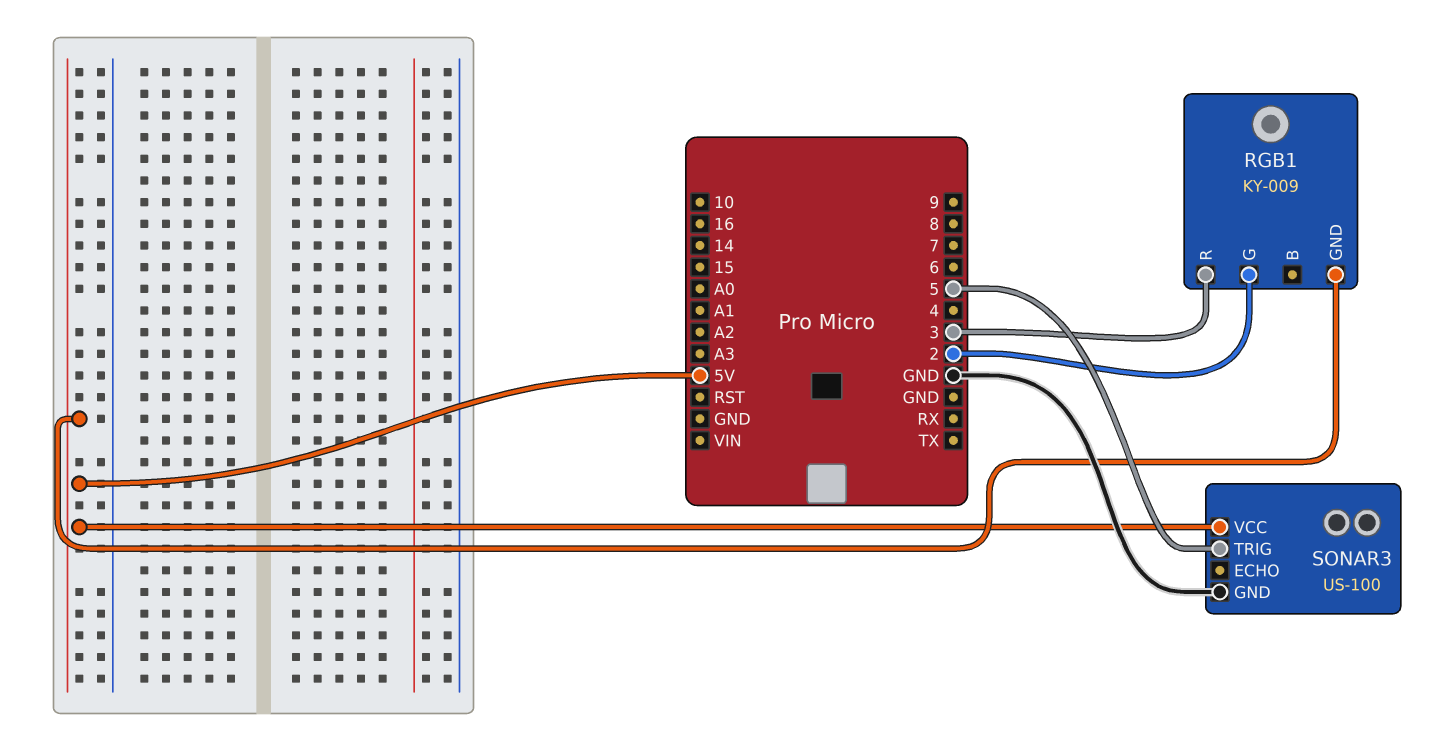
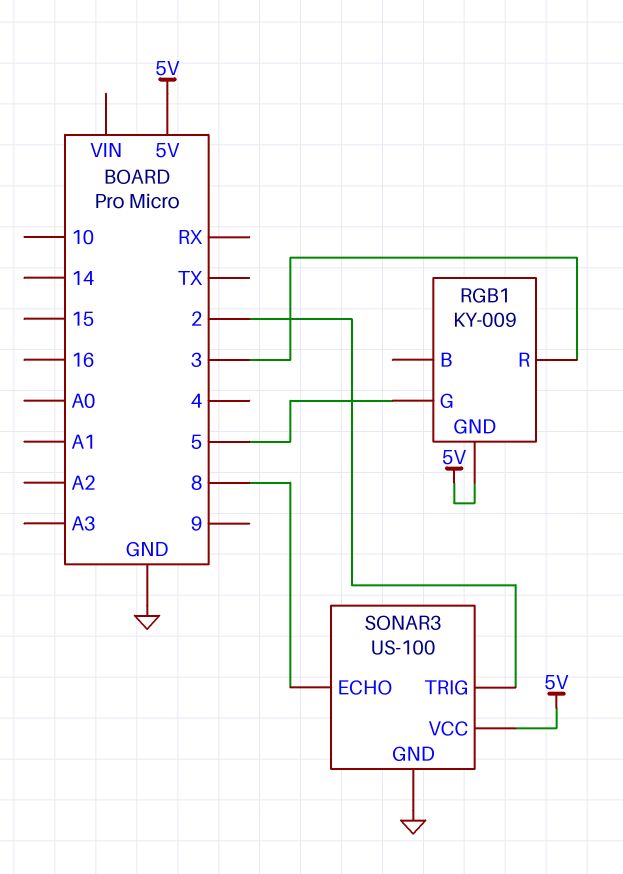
RGB1 pin G: 2 -> 5
SONAR3 pin ECHO: none -> 8
SONAR3 pin TRIG: 5 -> 2

